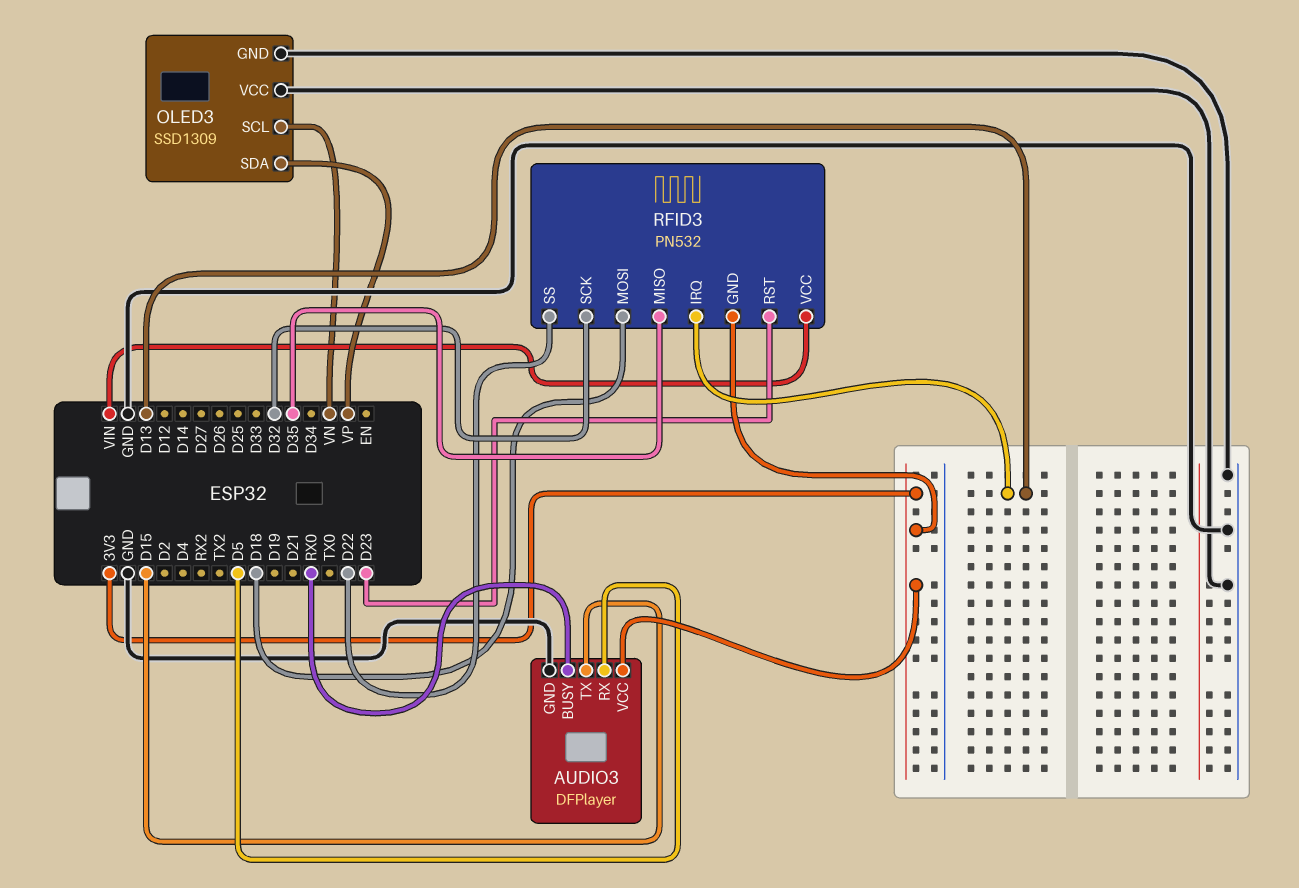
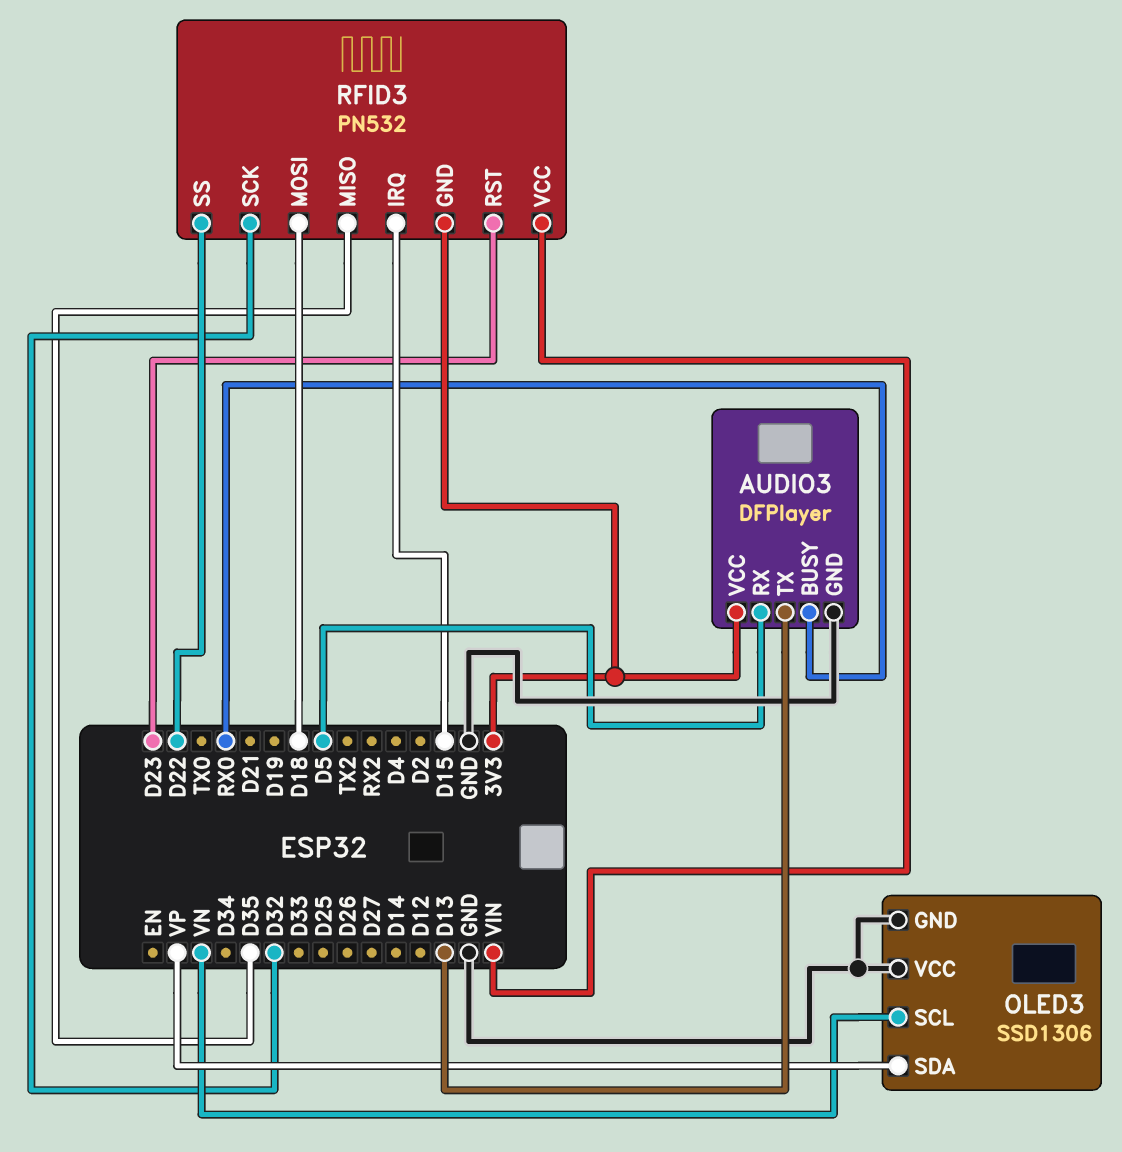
AUDIO3 pin TX: D15 -> D13
OLED3: SSD1309 -> SSD1306
RFID3 pin IRQ: D13 -> D15

